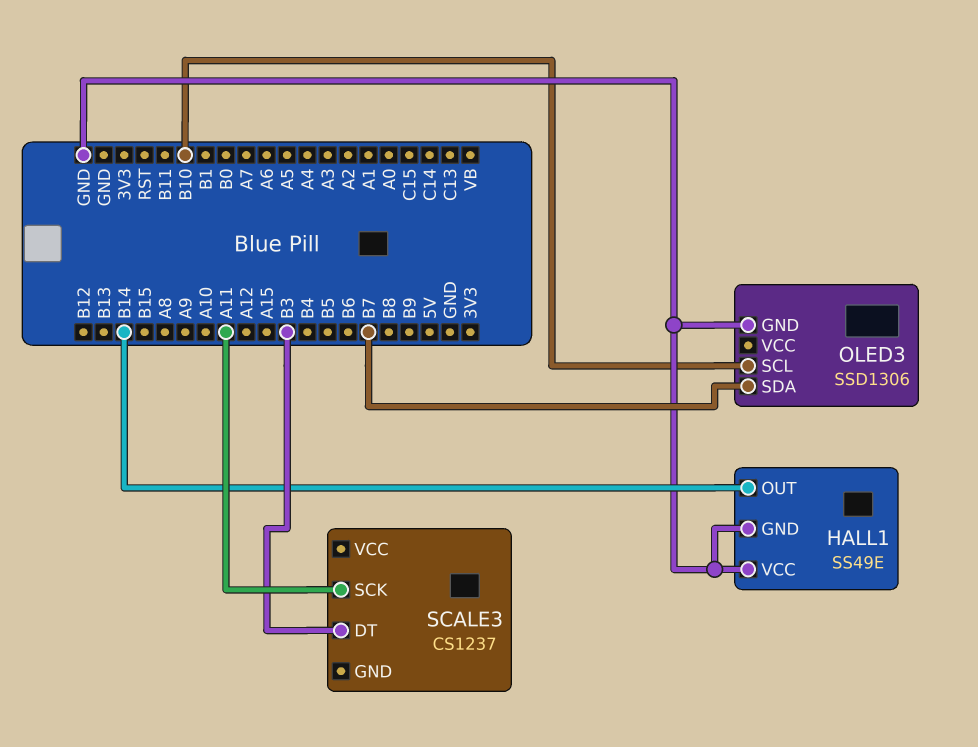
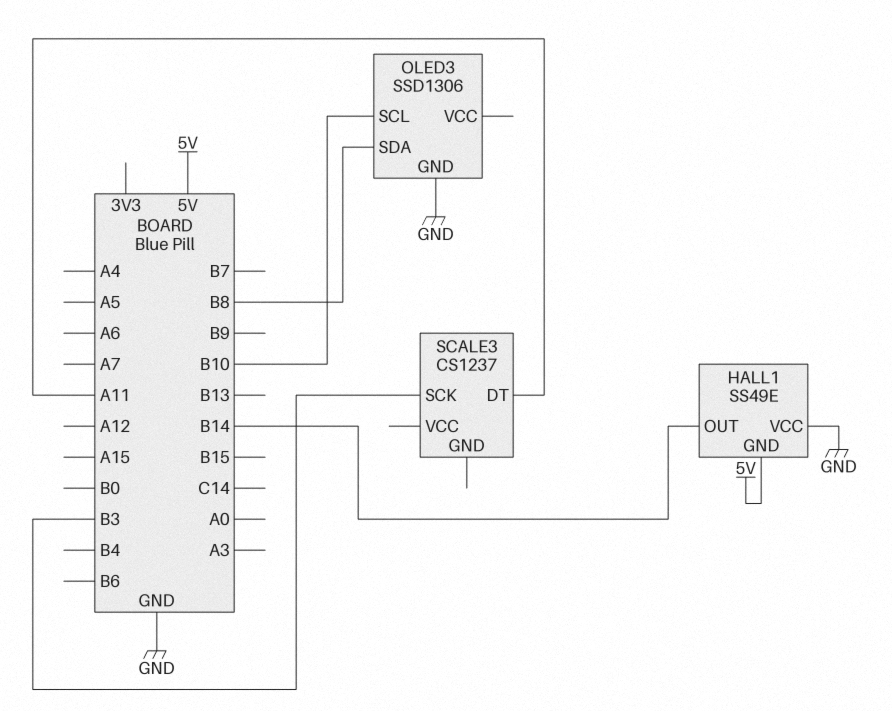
HALL1 pin GND: GND -> 5V
OLED3 pin SDA: B7 -> B8
SCALE3 pin DT: B3 -> A11
SCALE3 pin SCK: A11 -> B3

